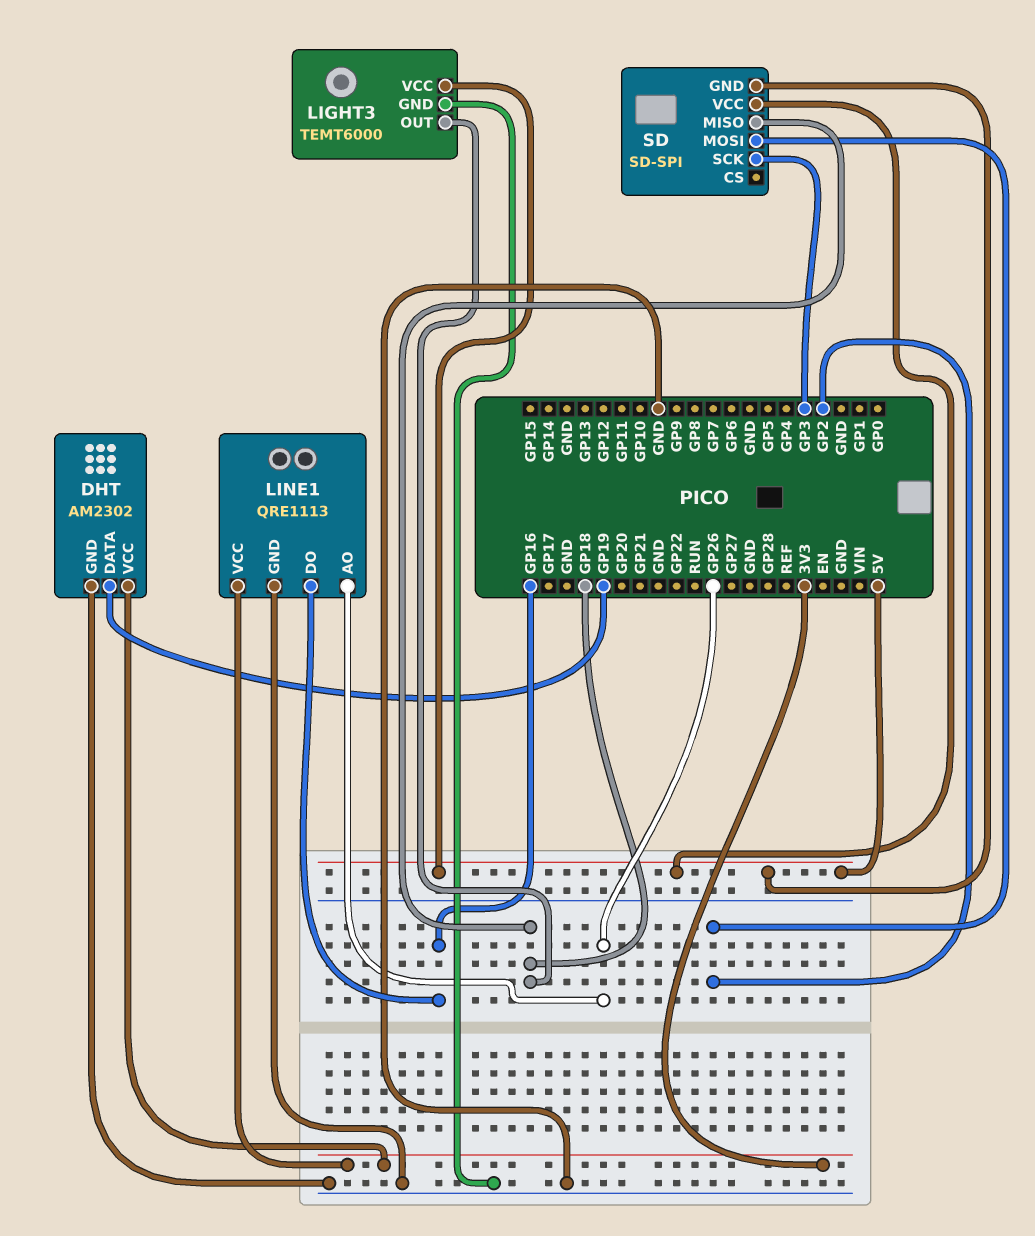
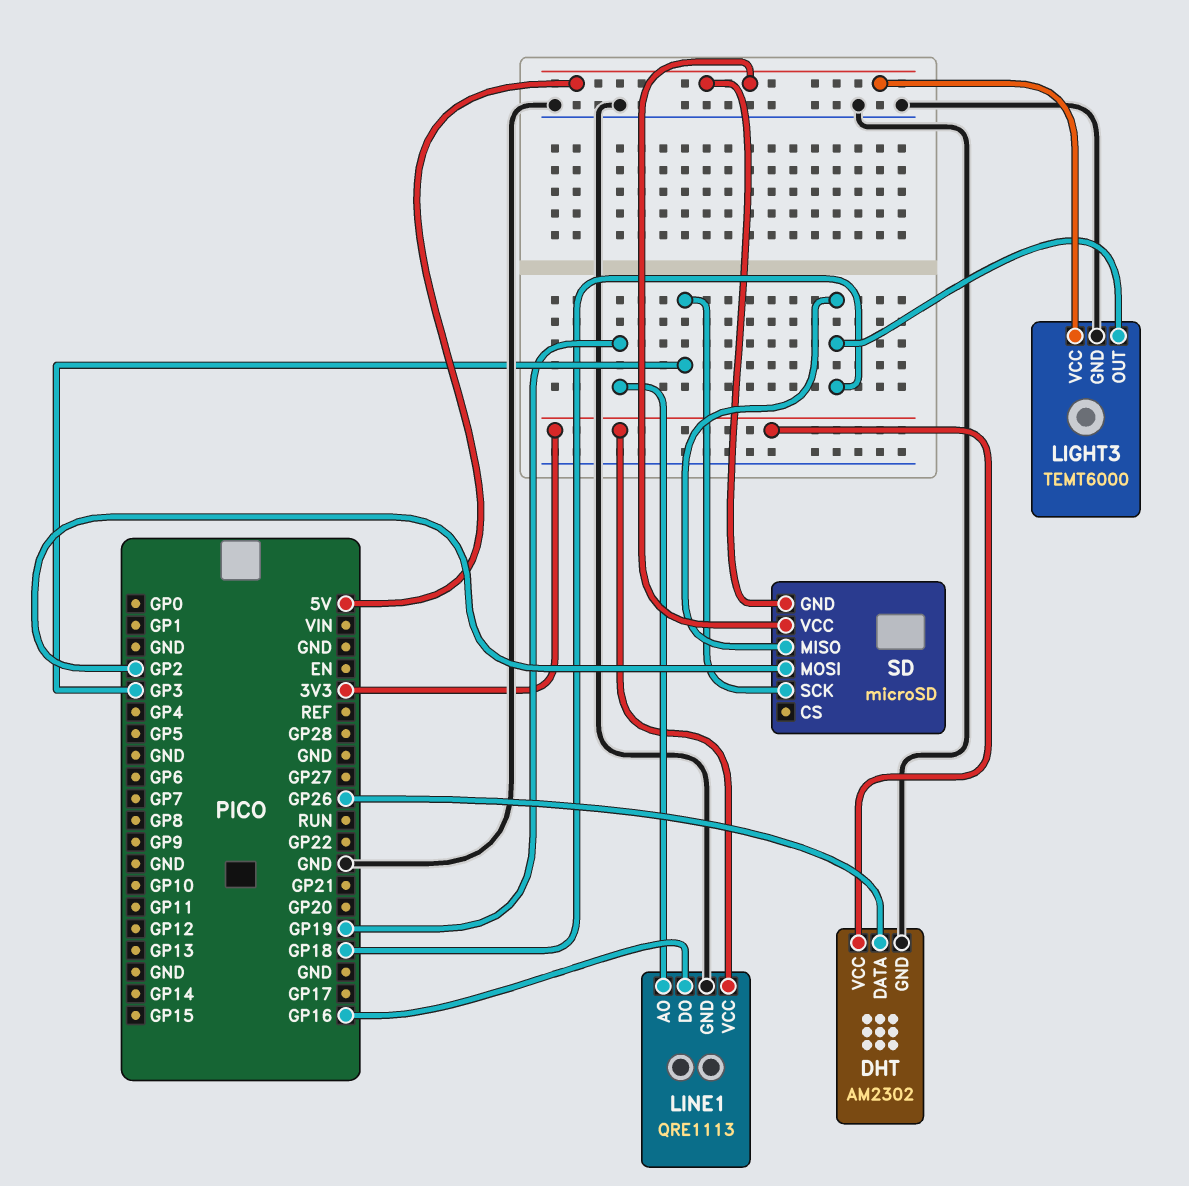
DHT pin DATA: GP19 -> GP26
LINE1 pin AO: GP26 -> GP19
SD: SD-SPI -> microSD

